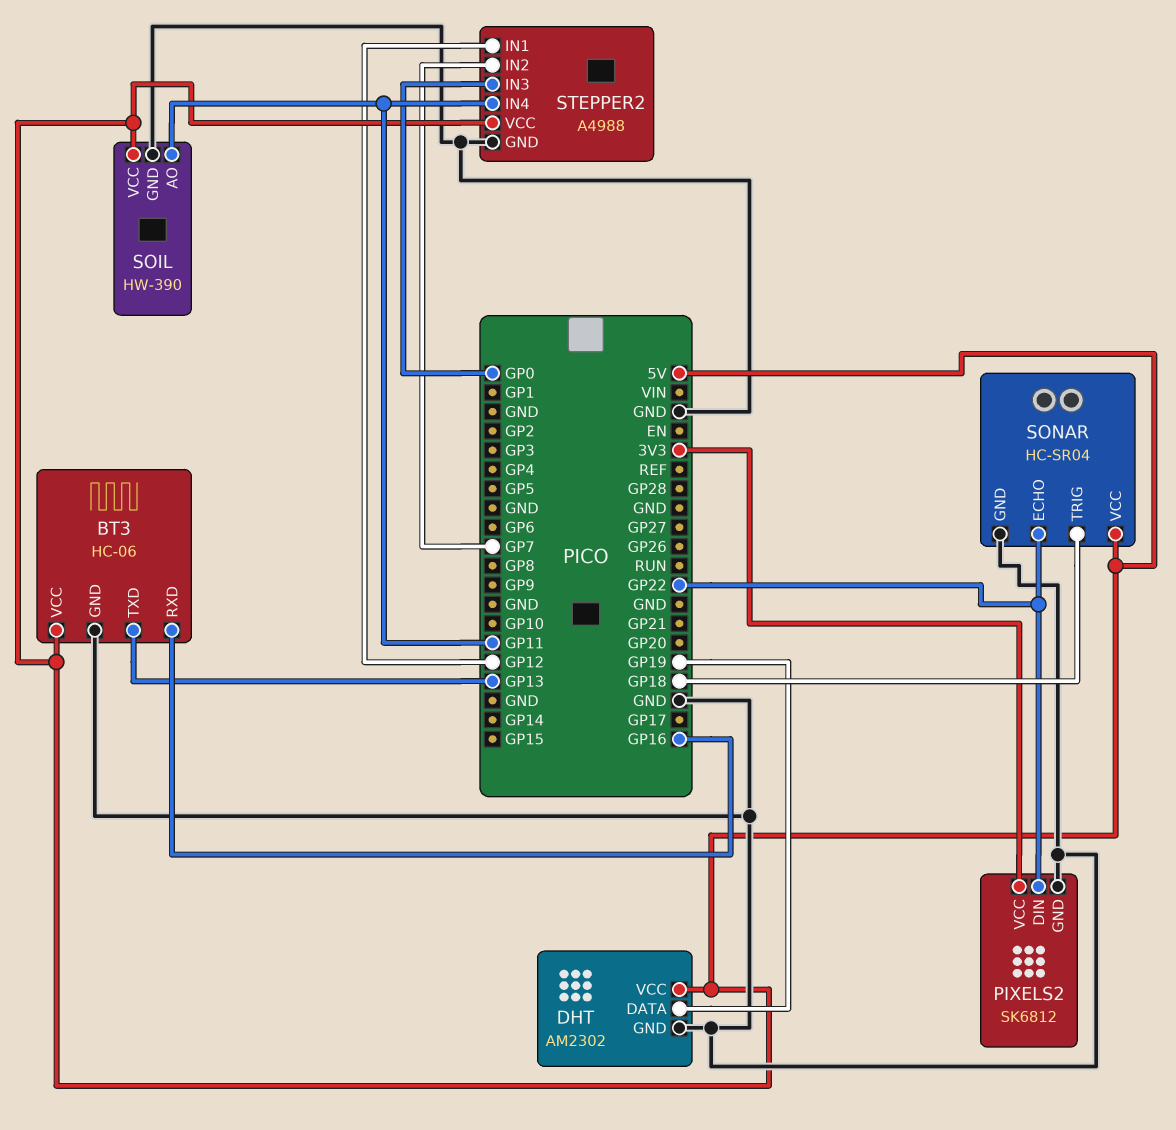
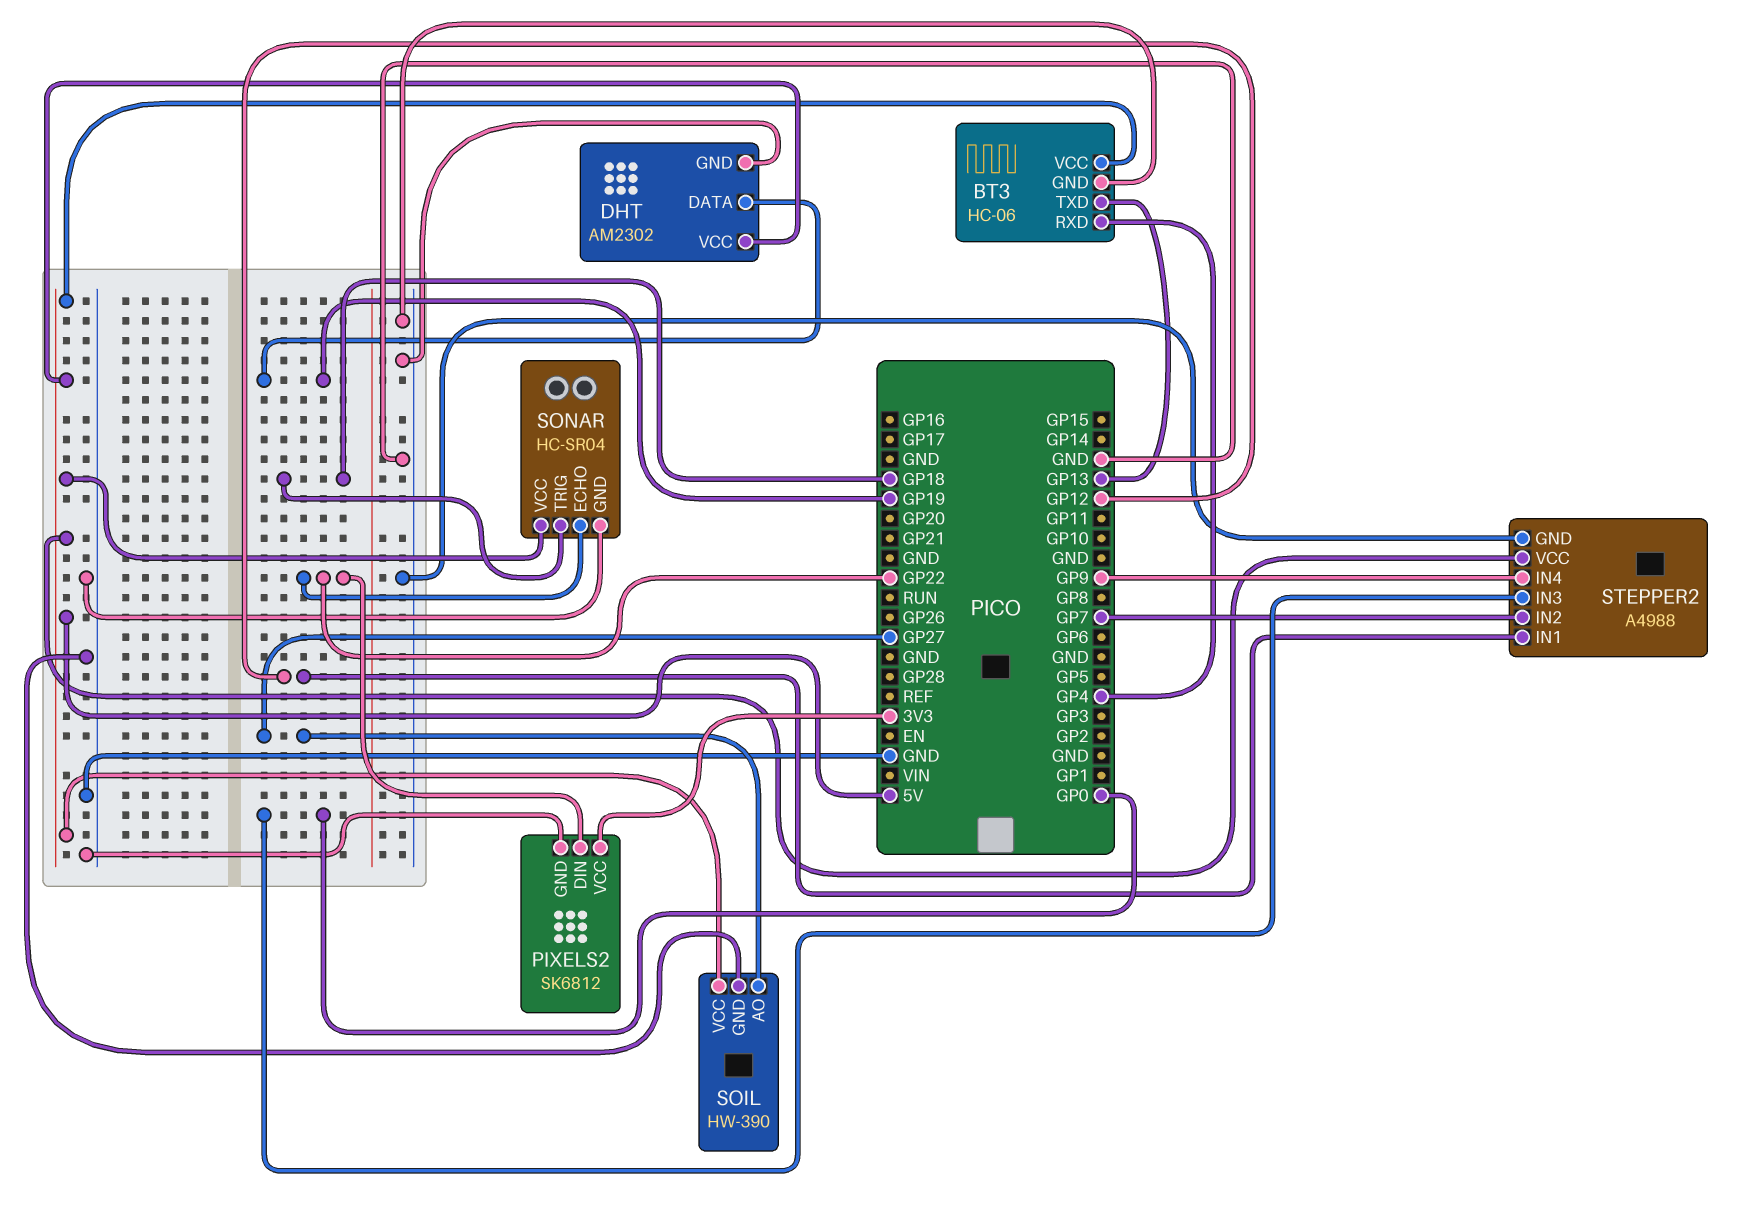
BT3 pin RXD: GP16 -> GP4
SOIL pin AO: GP11 -> GP27
STEPPER2 pin IN4: GP11 -> GP9

